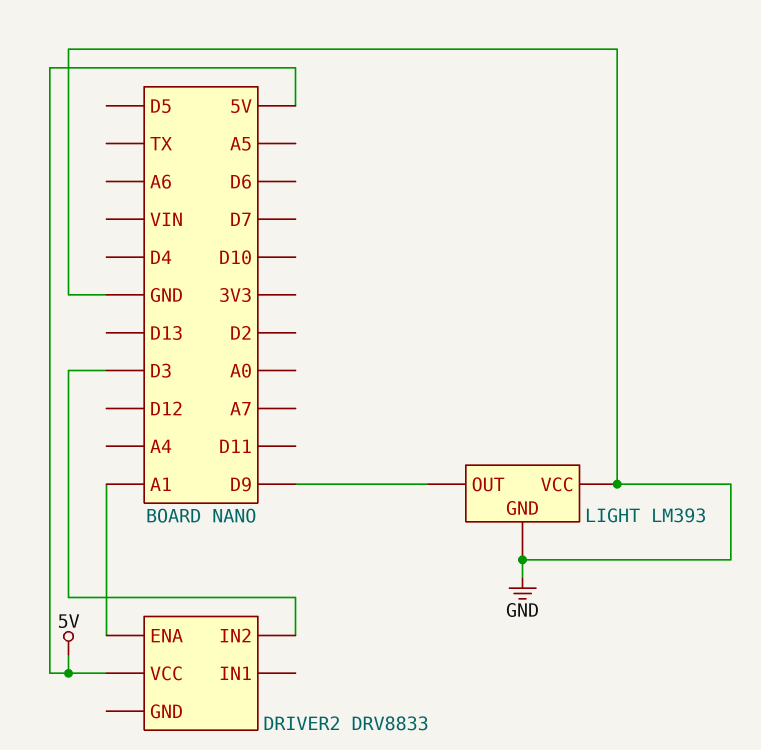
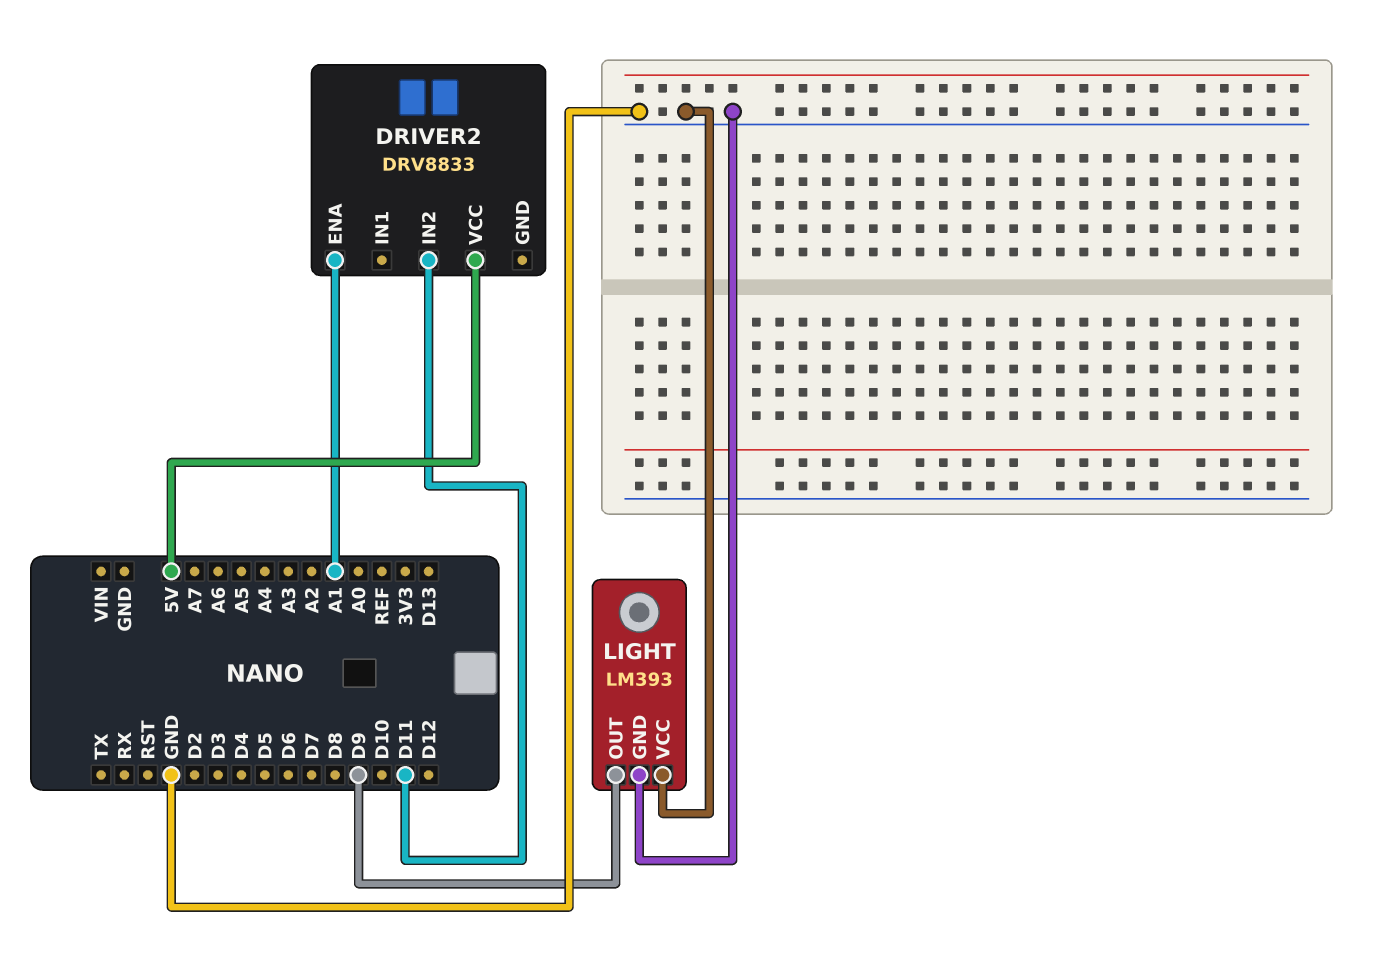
DRIVER2 pin IN2: D3 -> D11

